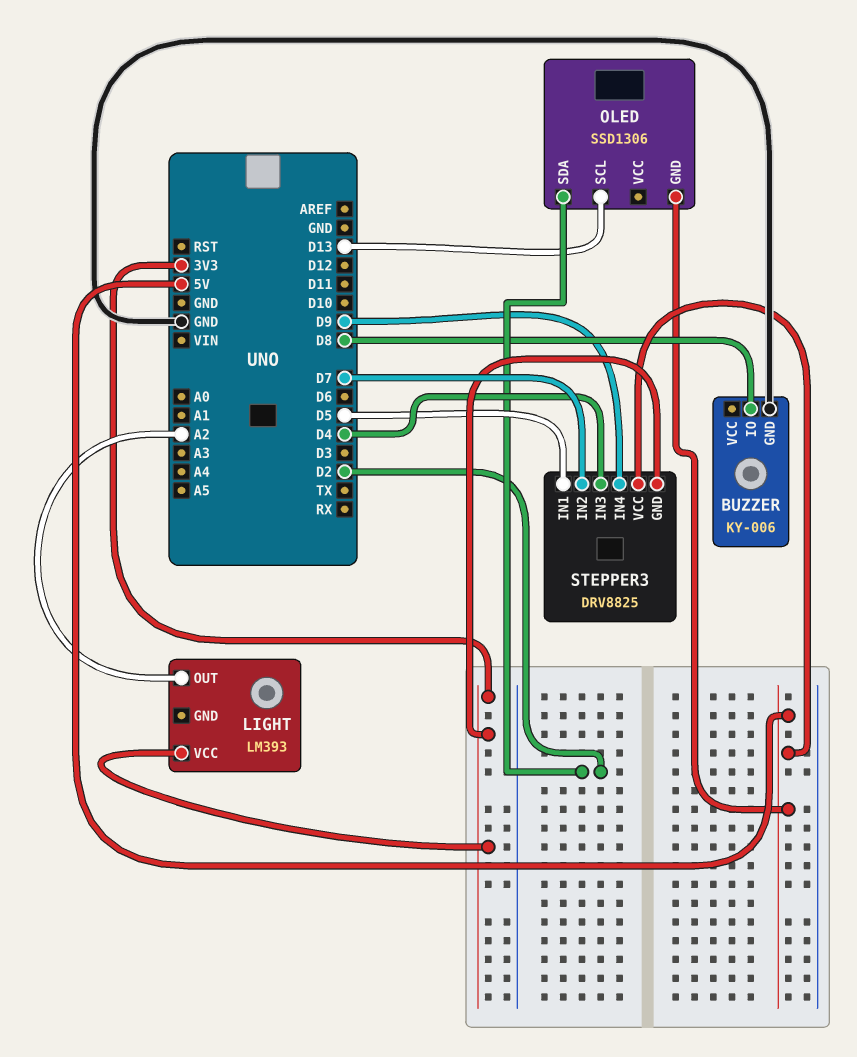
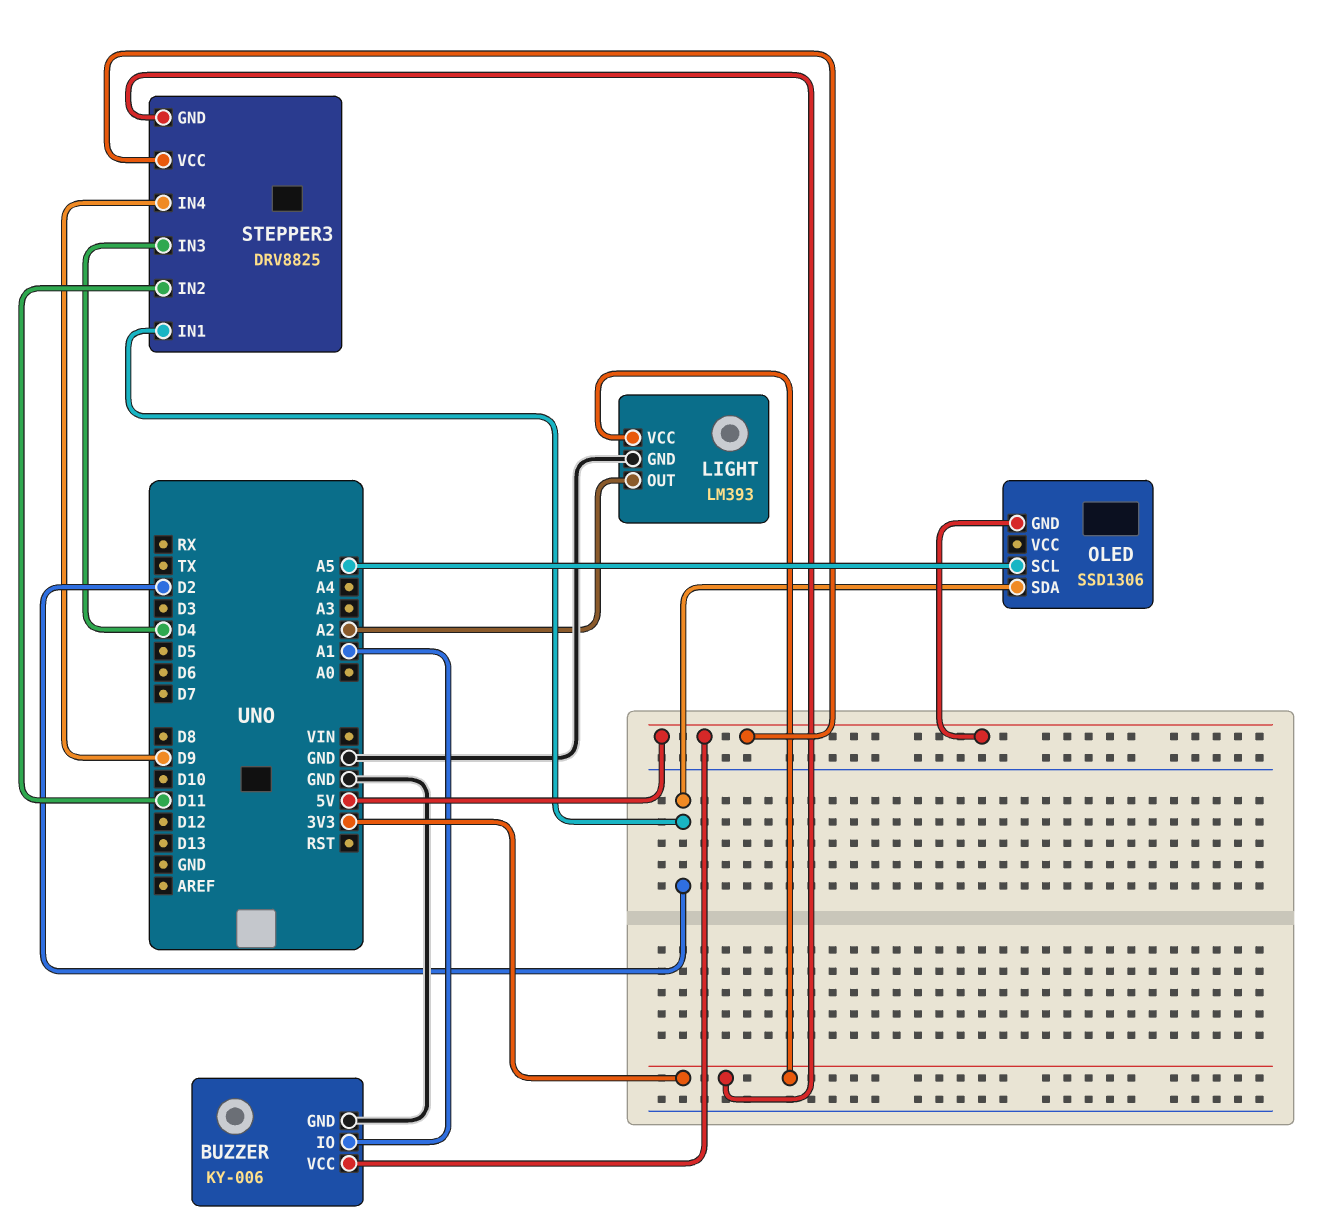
BUZZER pin IO: D8 -> A1
BUZZER pin VCC: none -> 5V
LIGHT pin GND: none -> GND
OLED pin SCL: D13 -> A5
STEPPER3 pin IN1: D5 -> D2
STEPPER3 pin IN2: D7 -> D11

